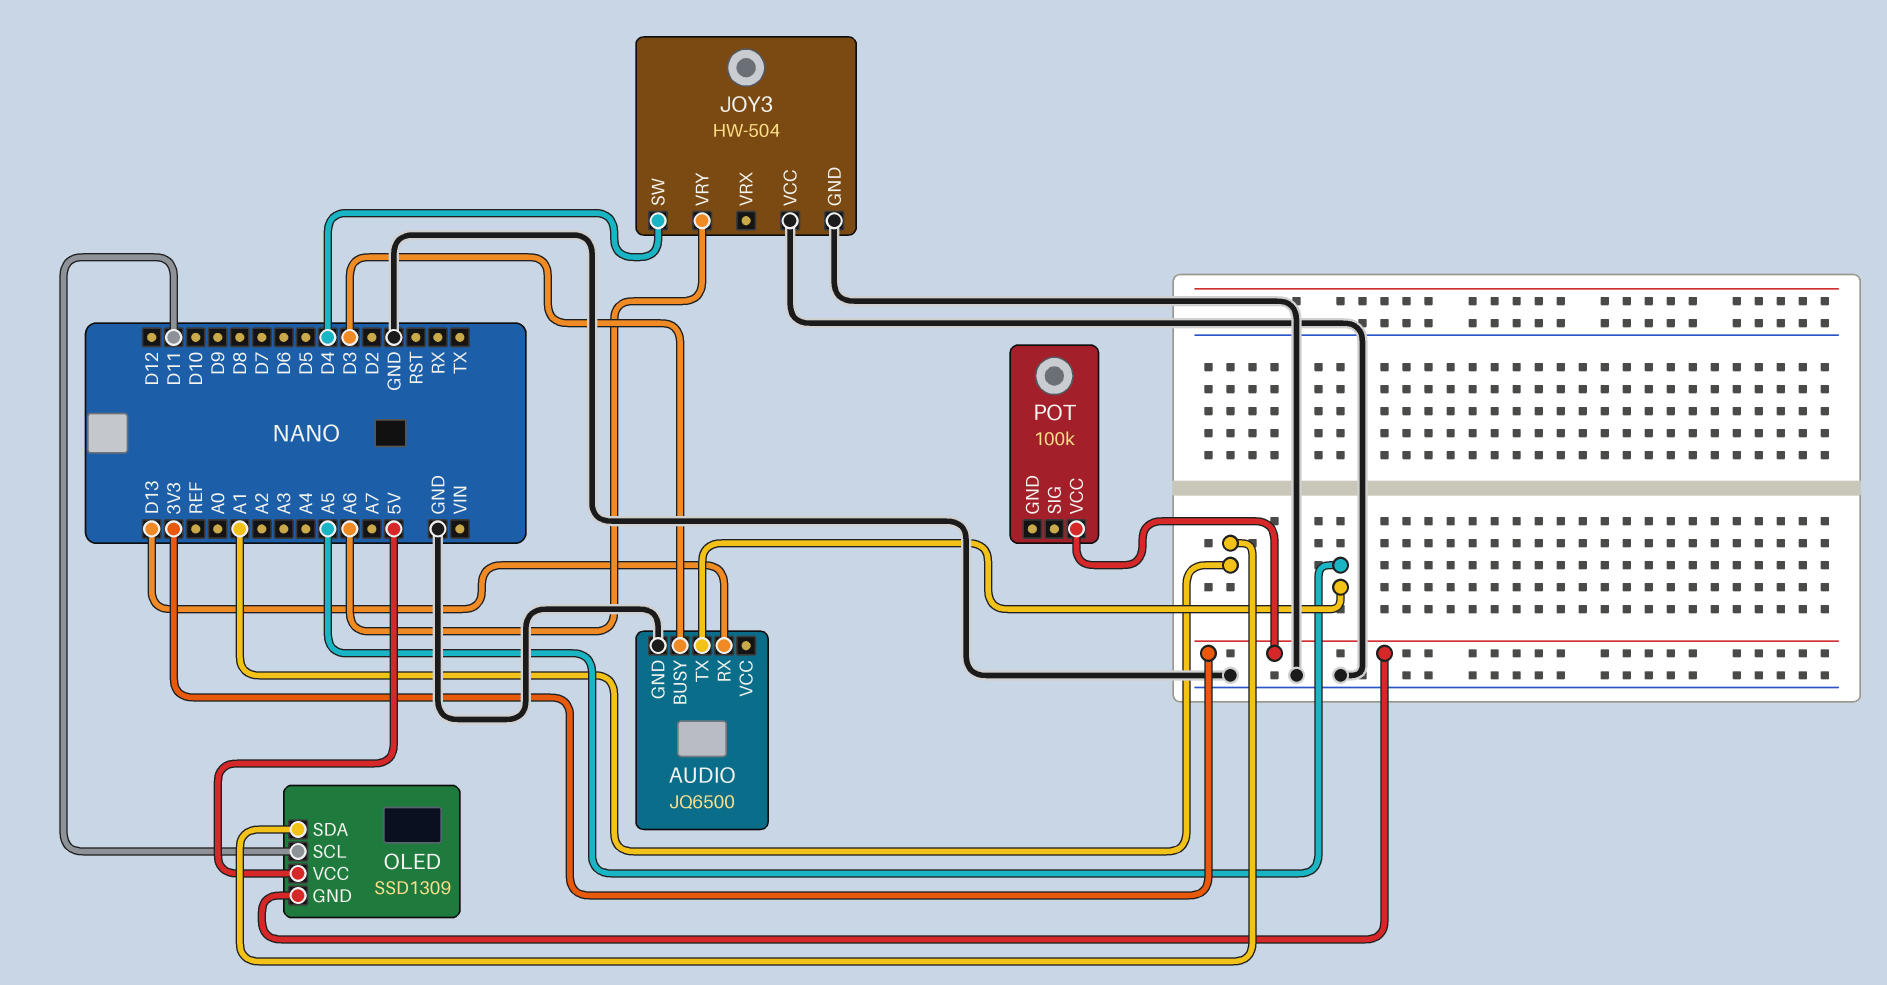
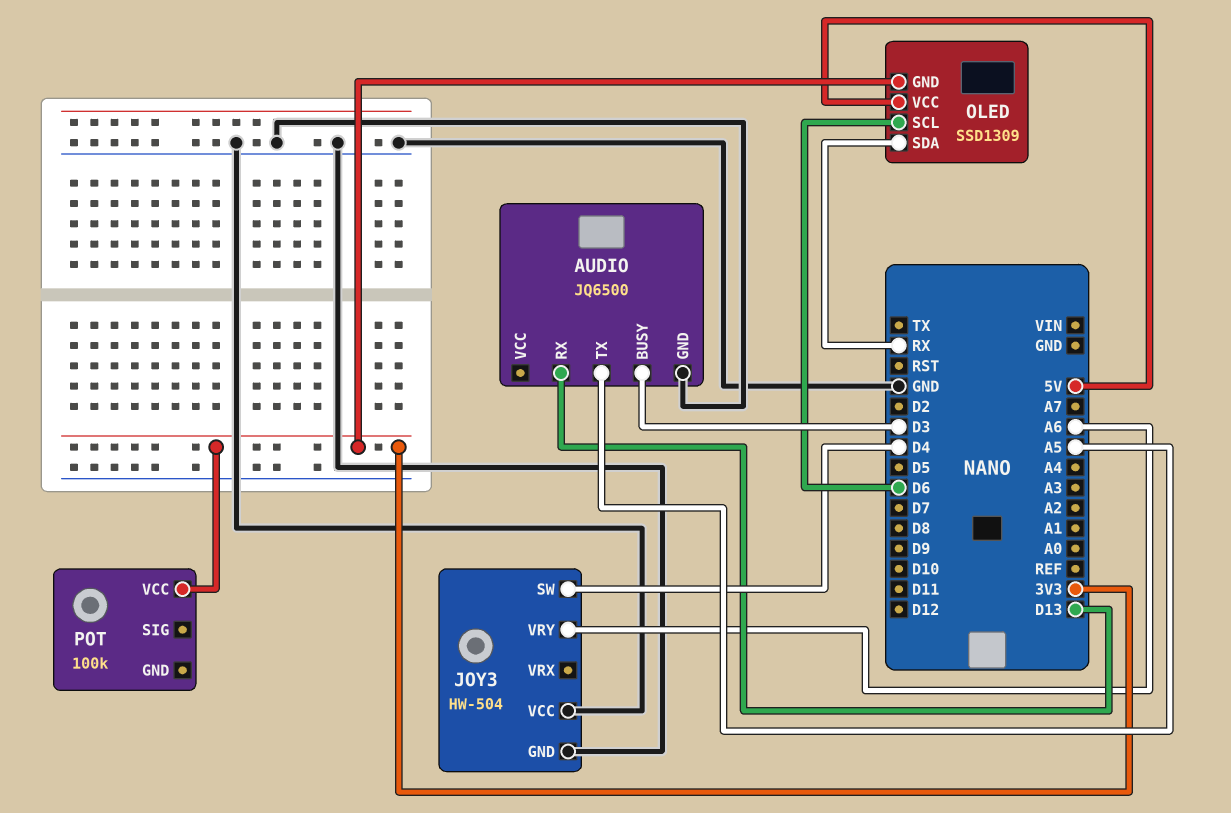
OLED pin SCL: D11 -> D6
OLED pin SDA: A1 -> RX

